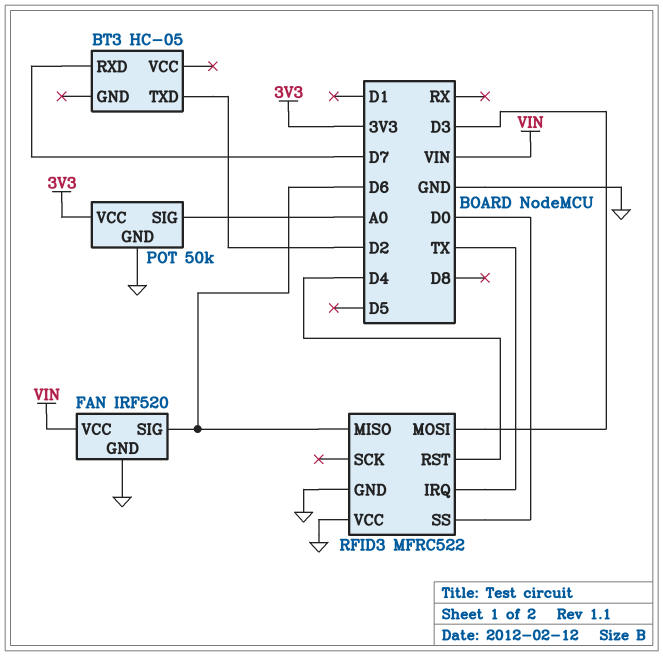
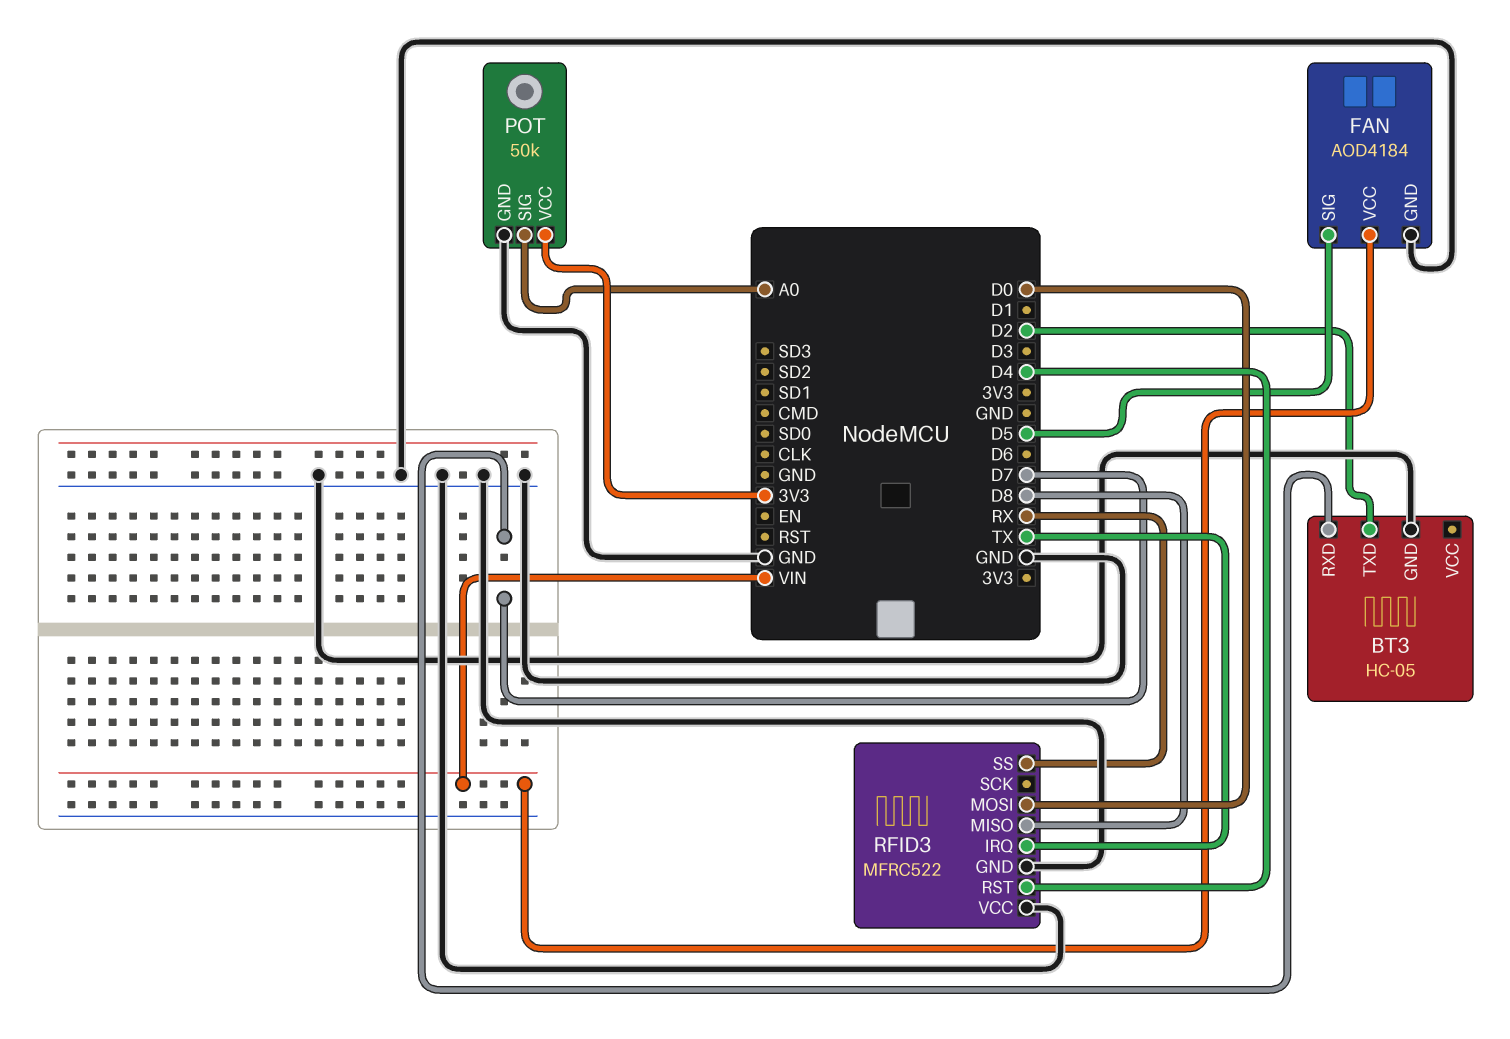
BT3 pin GND: none -> GND
FAN: IRF520 -> AOD4184
FAN pin SIG: D6 -> D5
RFID3 pin MISO: D6 -> D8
RFID3 pin MOSI: D3 -> D0
RFID3 pin SS: D0 -> RX

